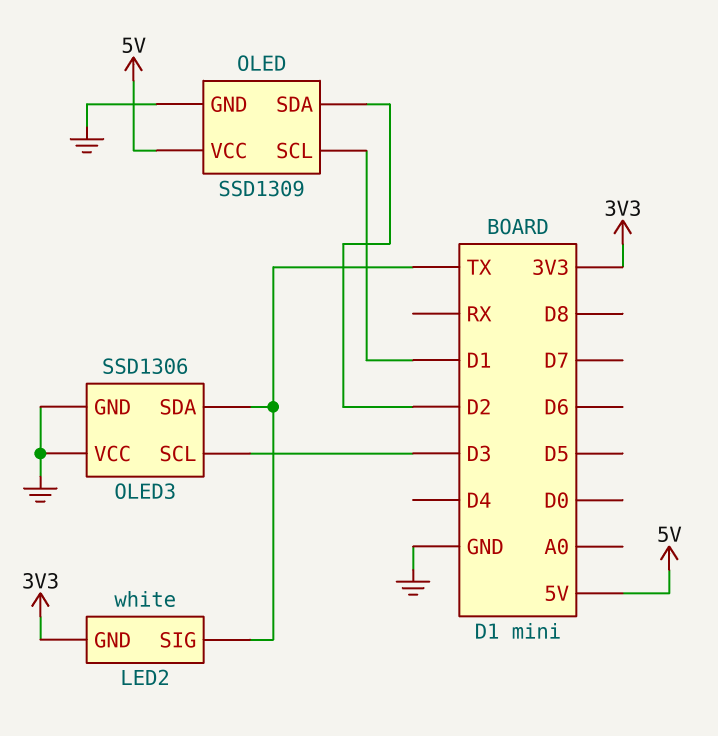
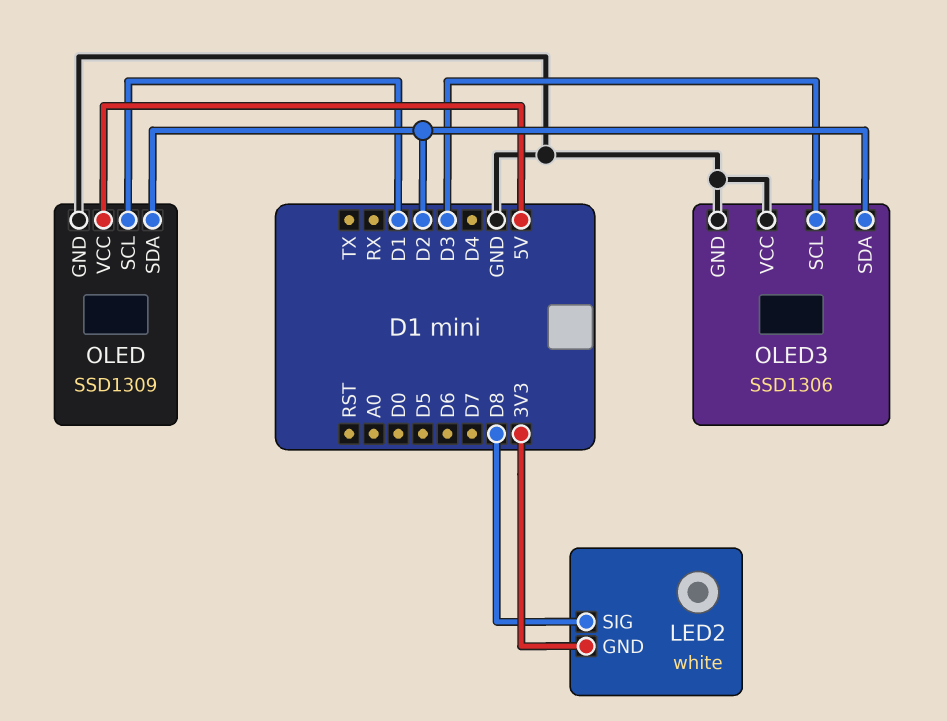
LED2 pin SIG: TX -> D8
OLED3 pin SDA: TX -> D2

